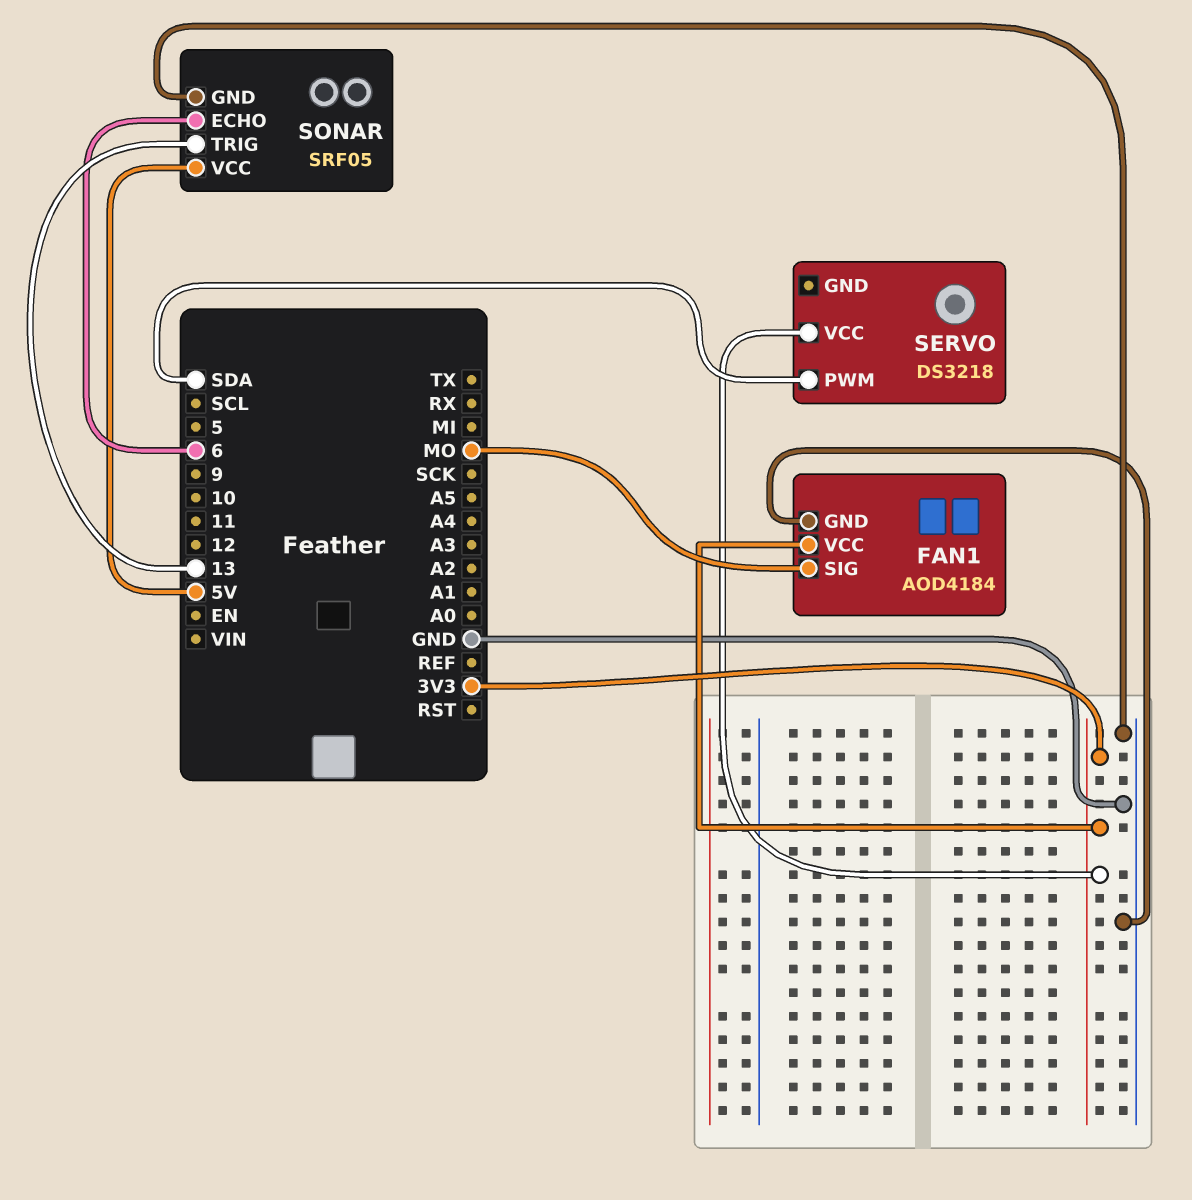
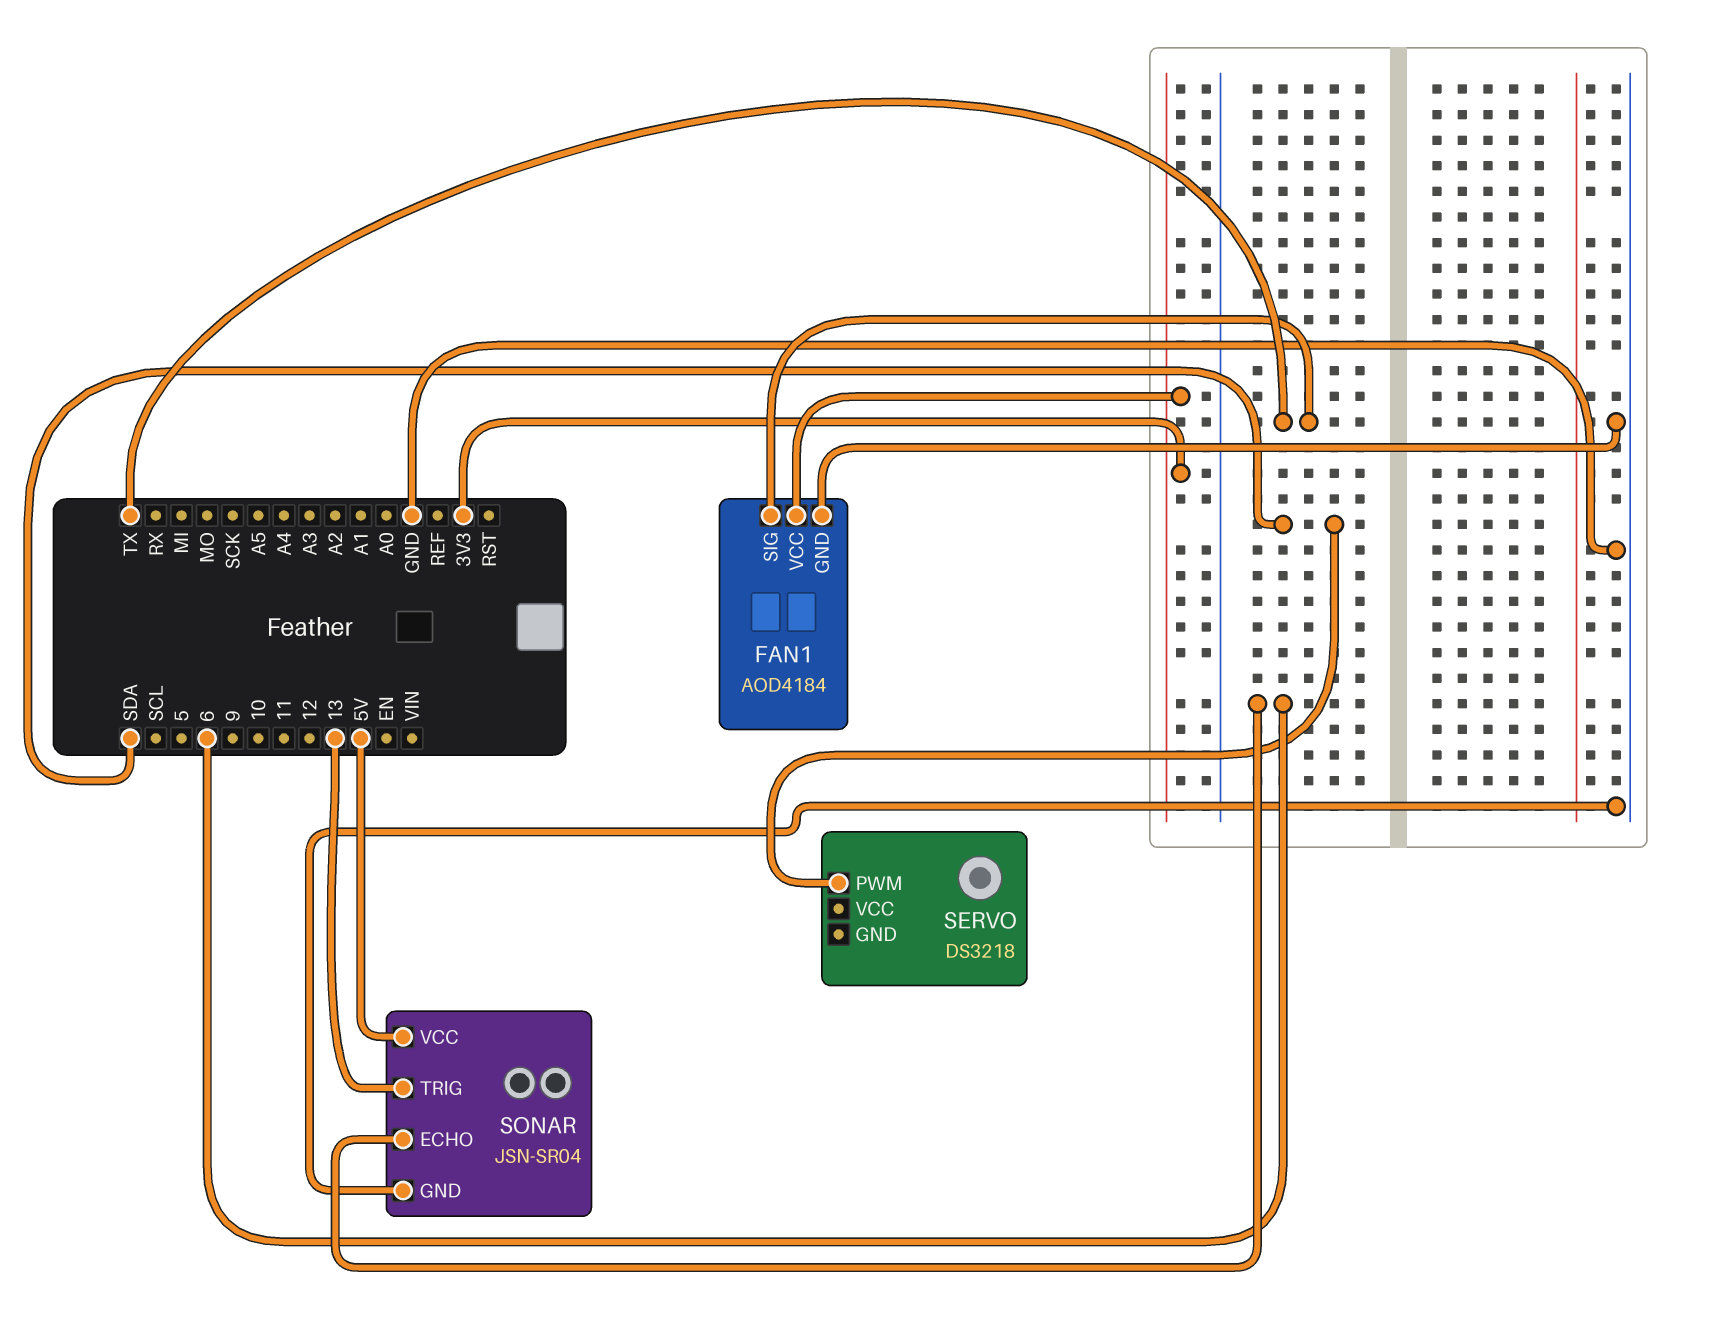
FAN1 pin SIG: MO -> TX
SERVO pin VCC: 3V3 -> none
SONAR: SRF05 -> JSN-SR04

